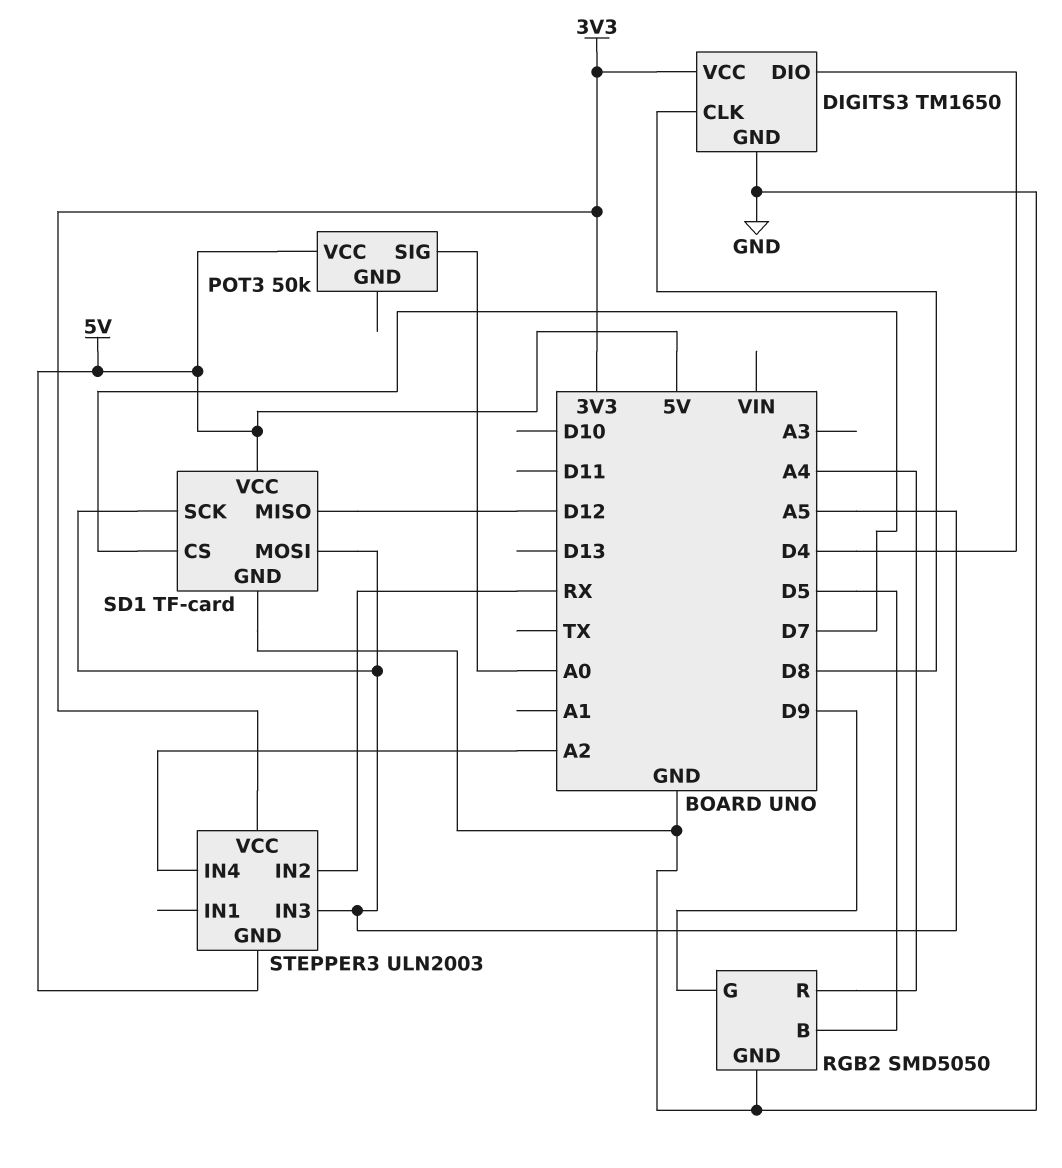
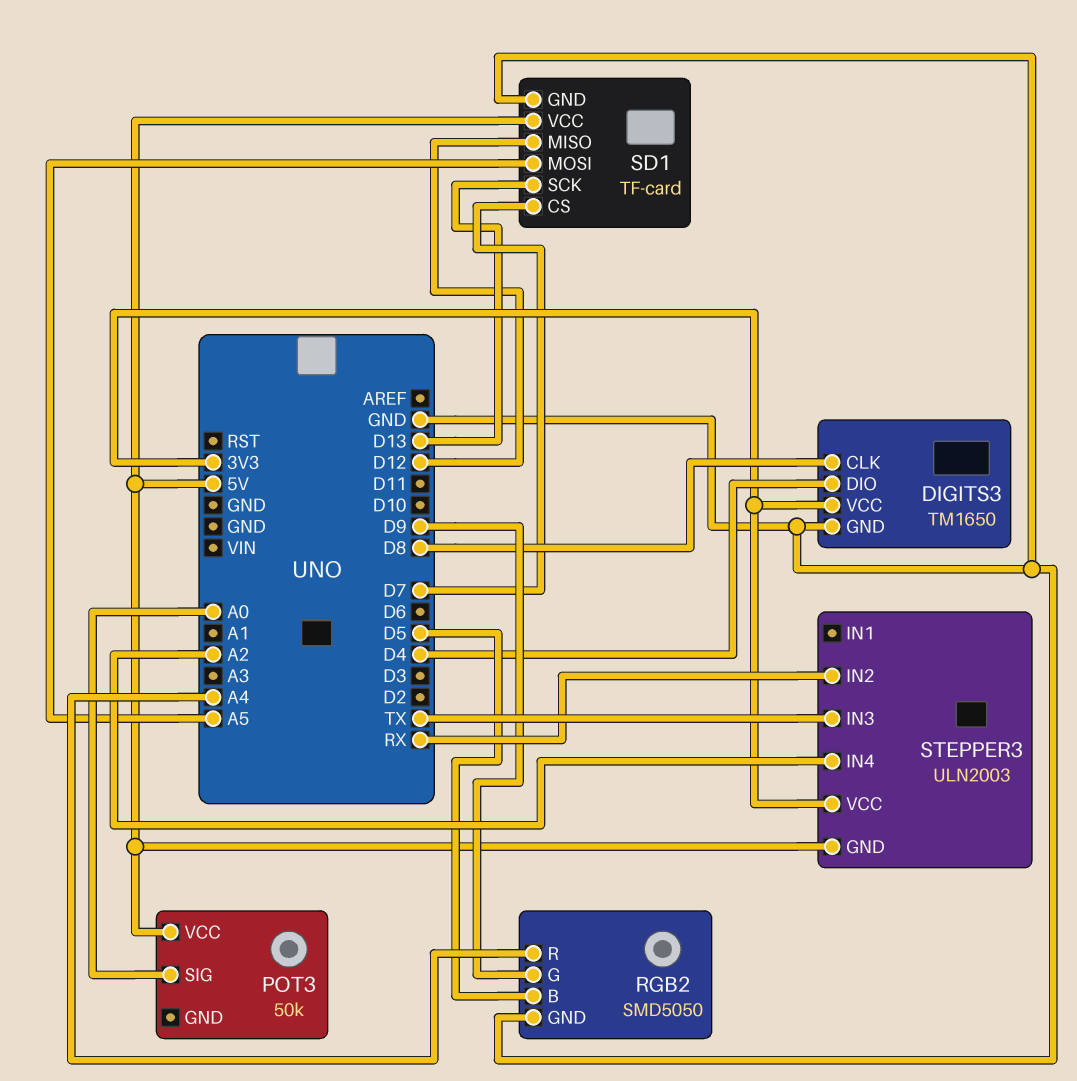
SD1 pin SCK: A5 -> D13
STEPPER3 pin IN3: A5 -> TX

